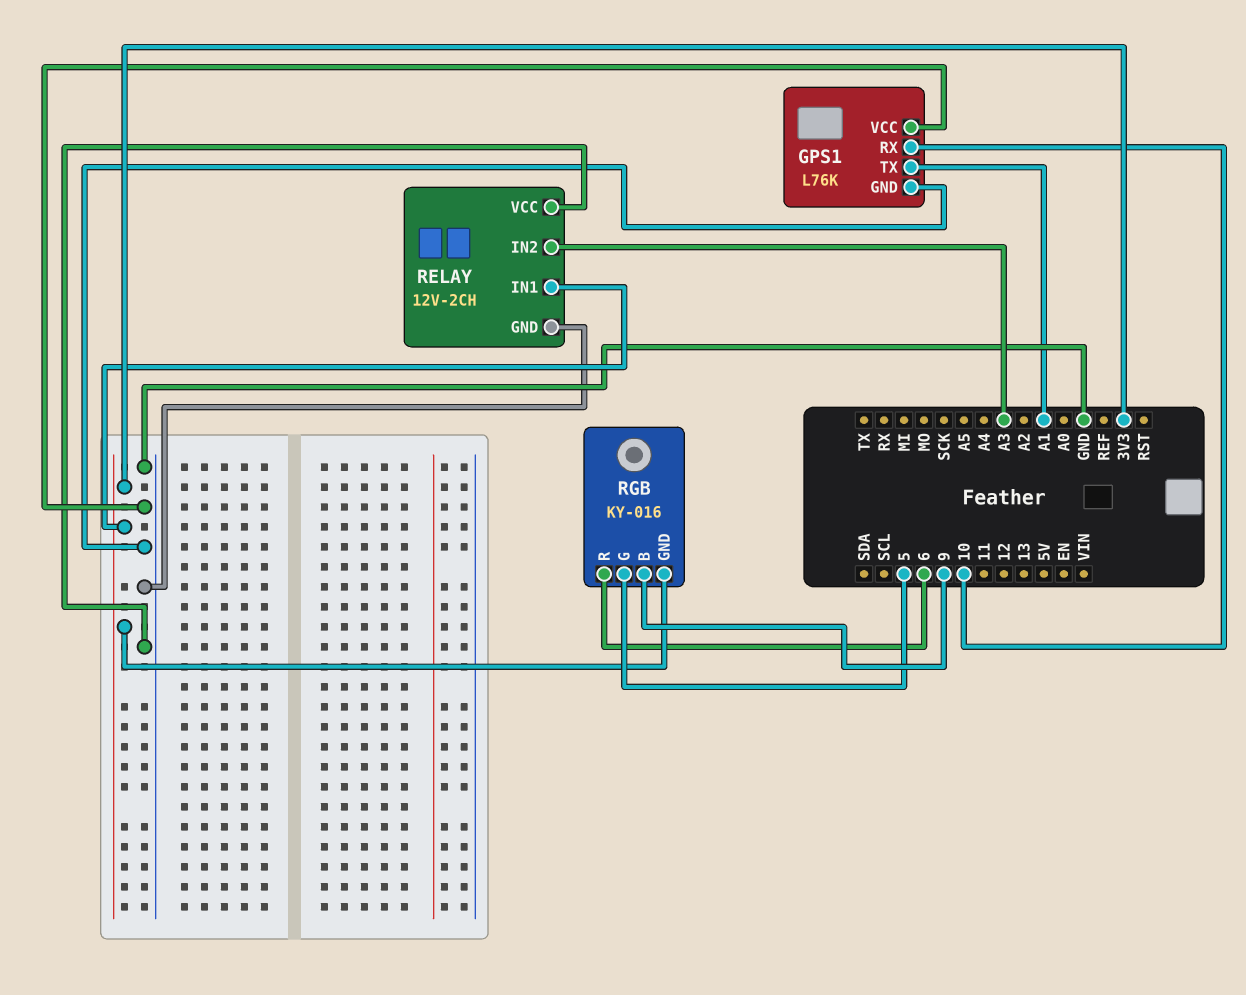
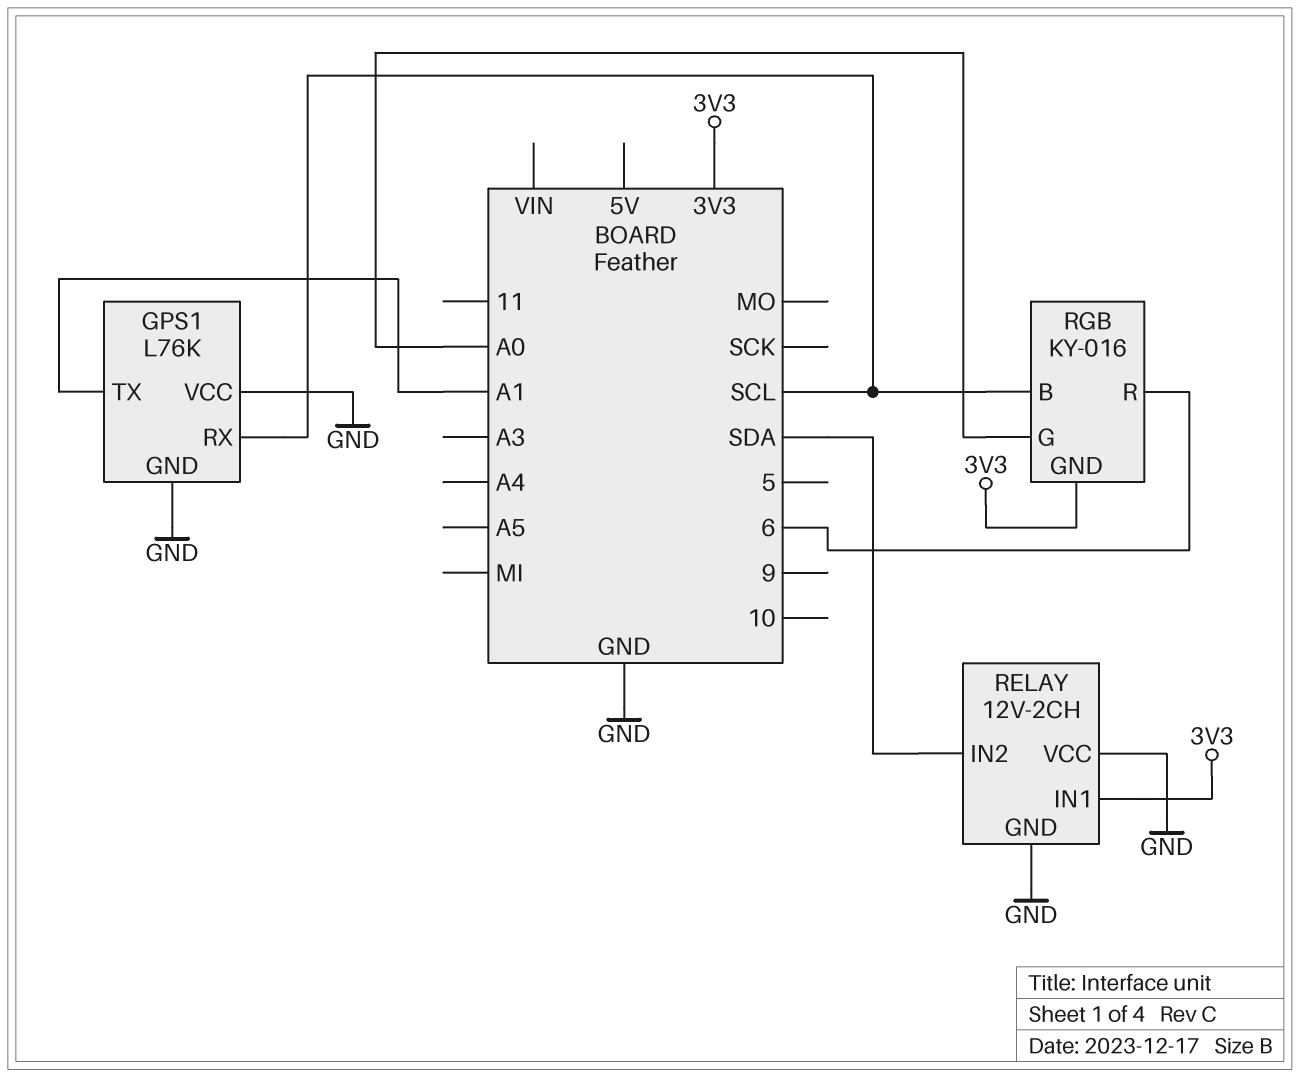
GPS1 pin RX: 10 -> SCL
RELAY pin IN2: A3 -> SDA
RGB pin B: 9 -> SCL
RGB pin G: 5 -> A0

